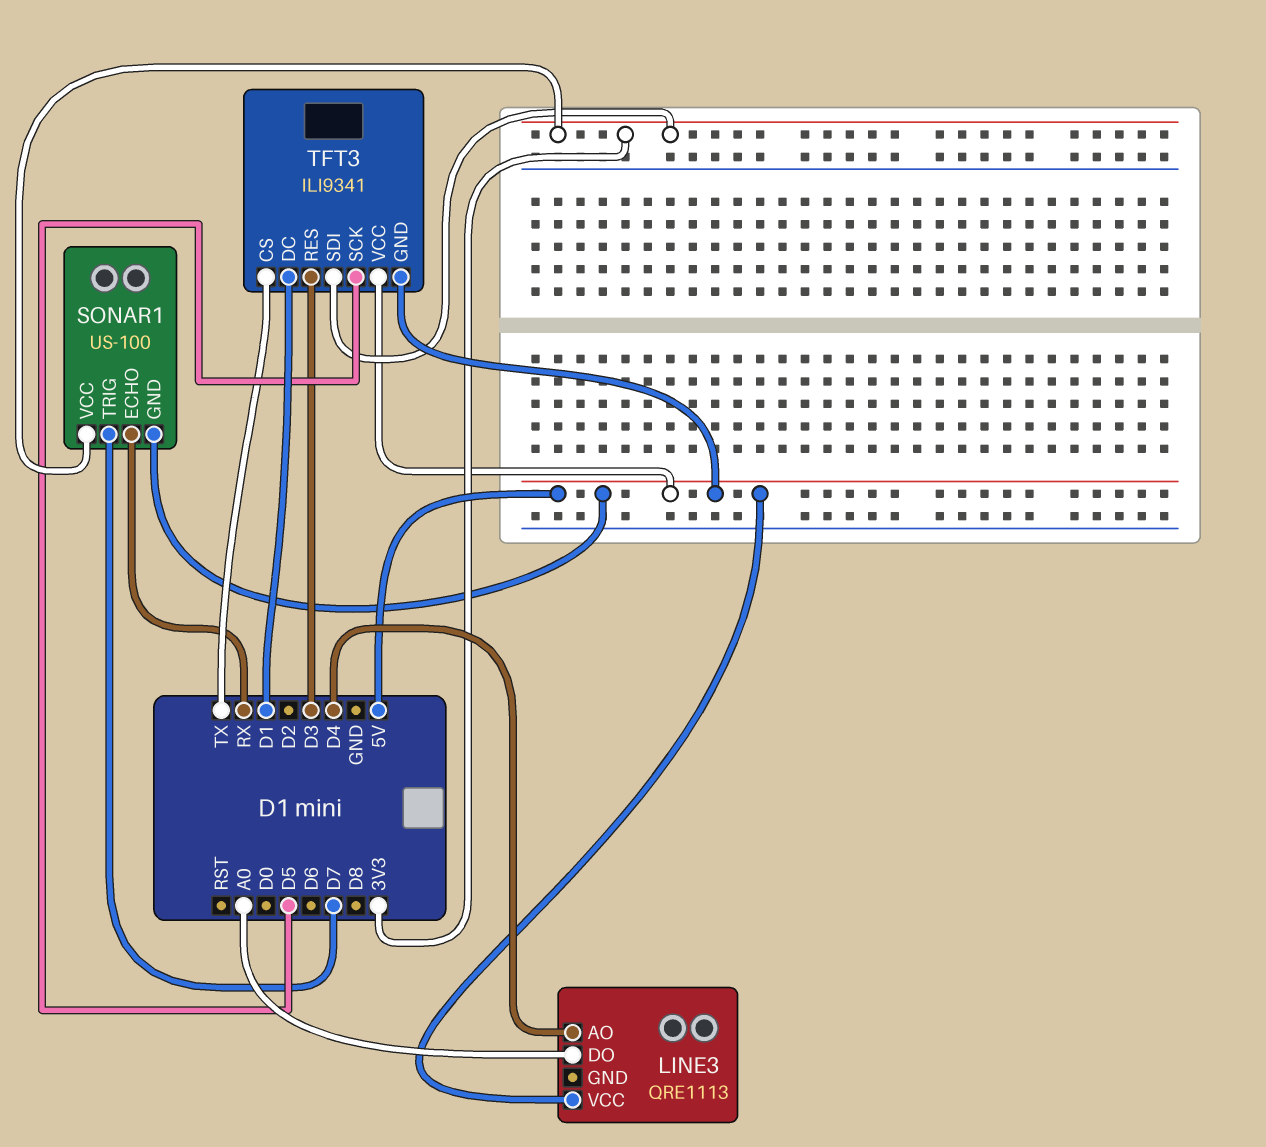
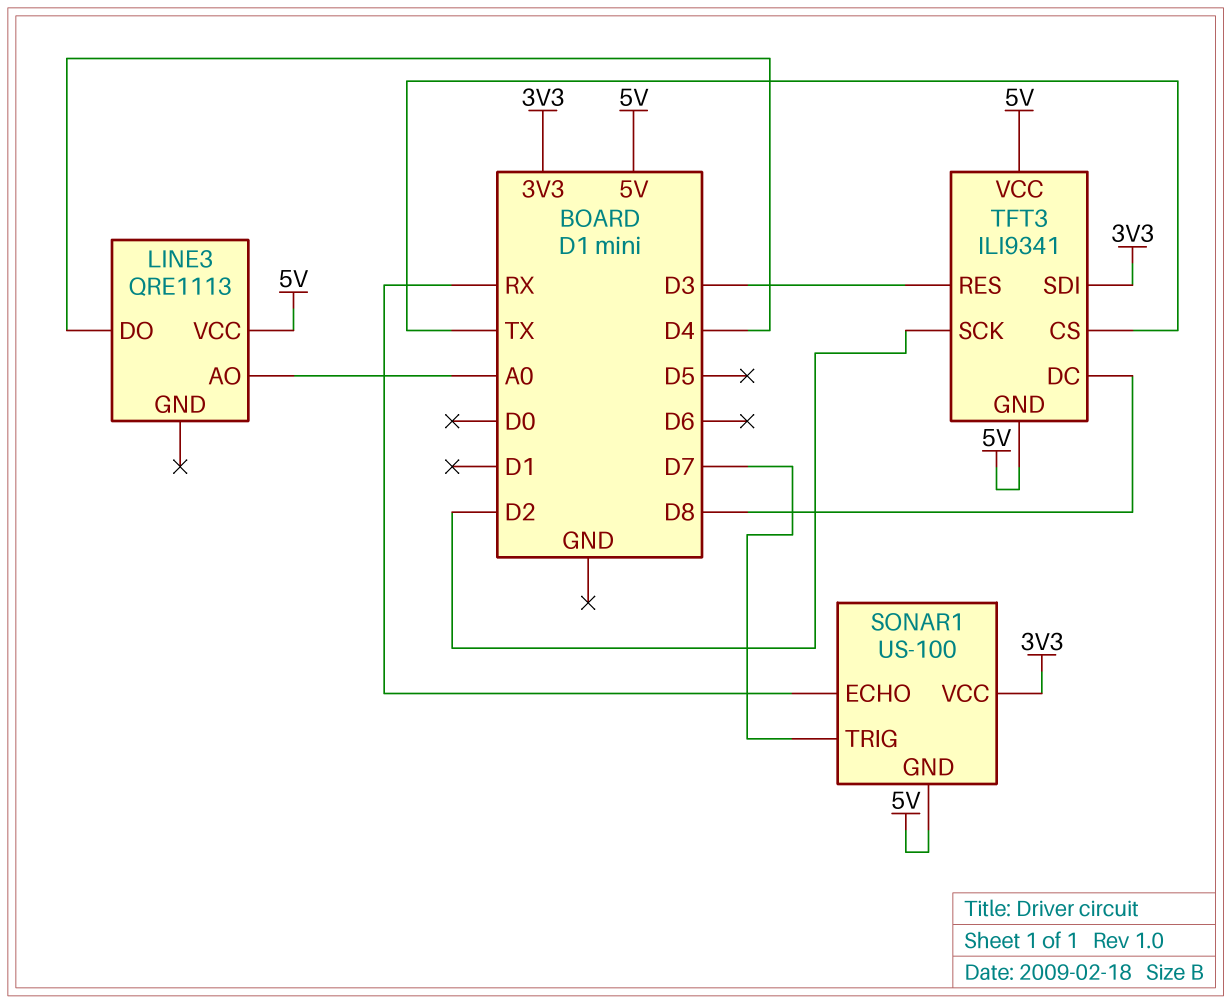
LINE3 pin AO: D4 -> A0
LINE3 pin DO: A0 -> D4
TFT3 pin DC: D1 -> D8
TFT3 pin SCK: D5 -> D2

